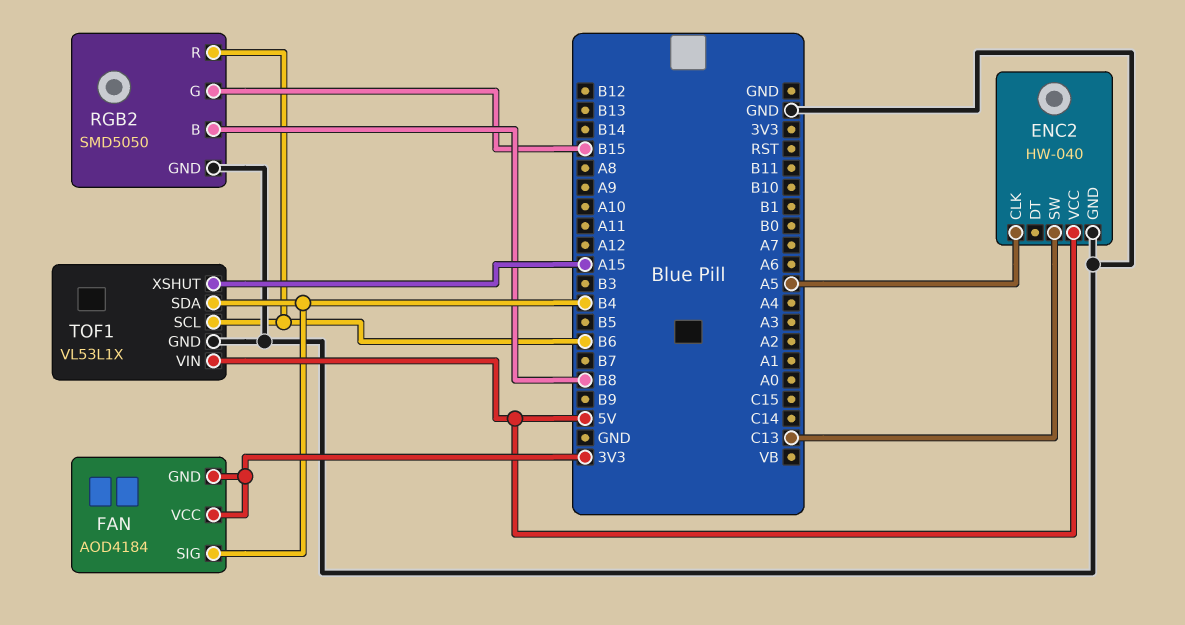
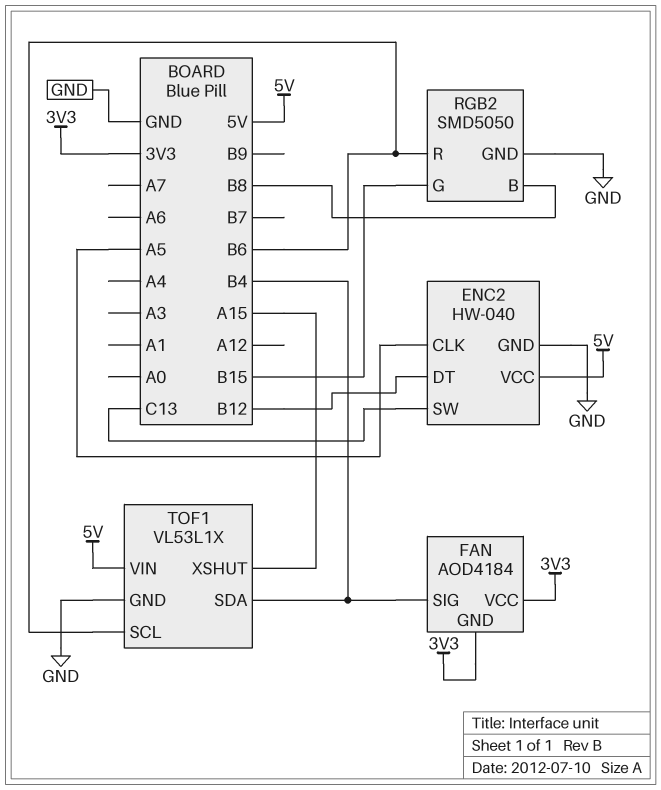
ENC2 pin DT: none -> B12

